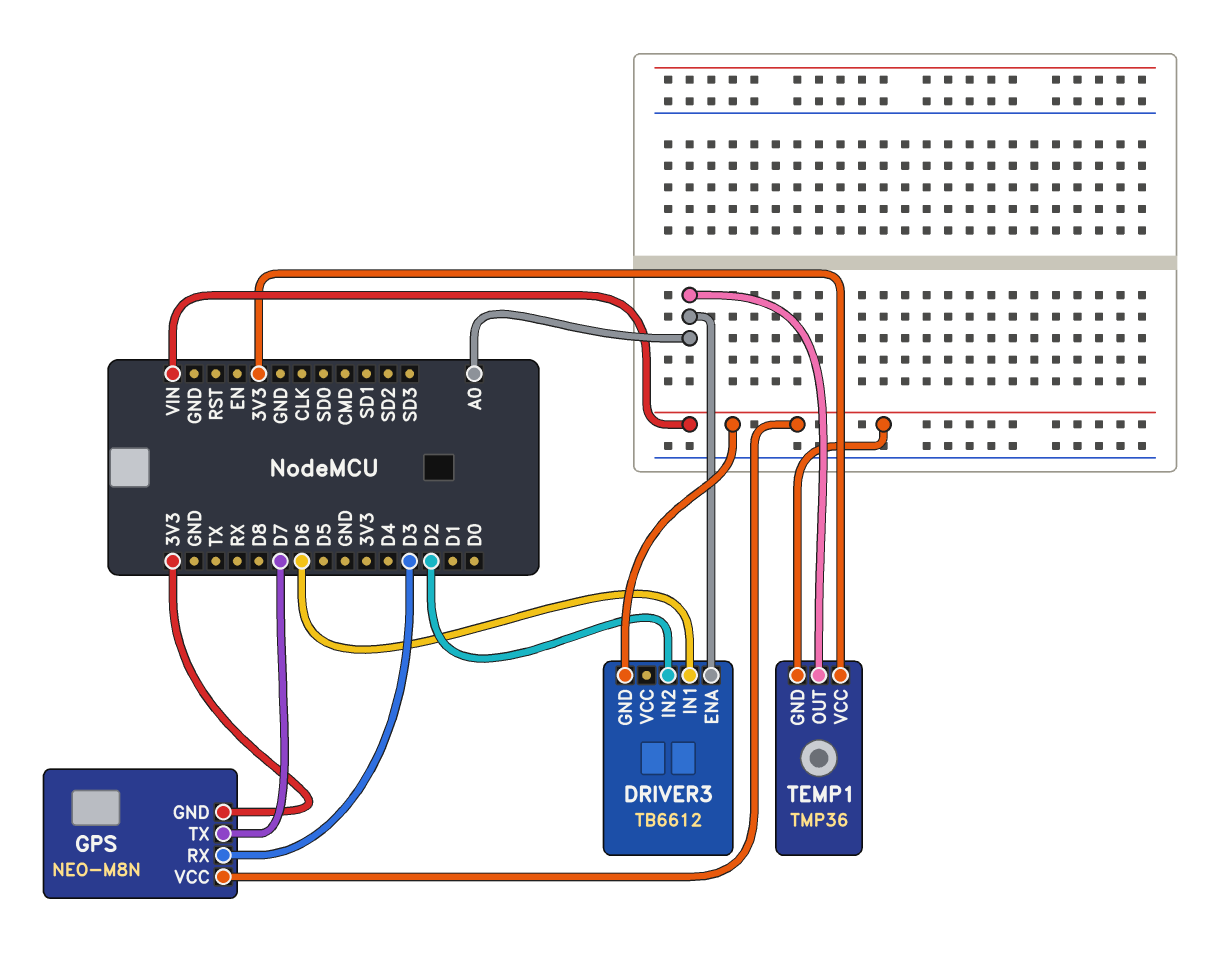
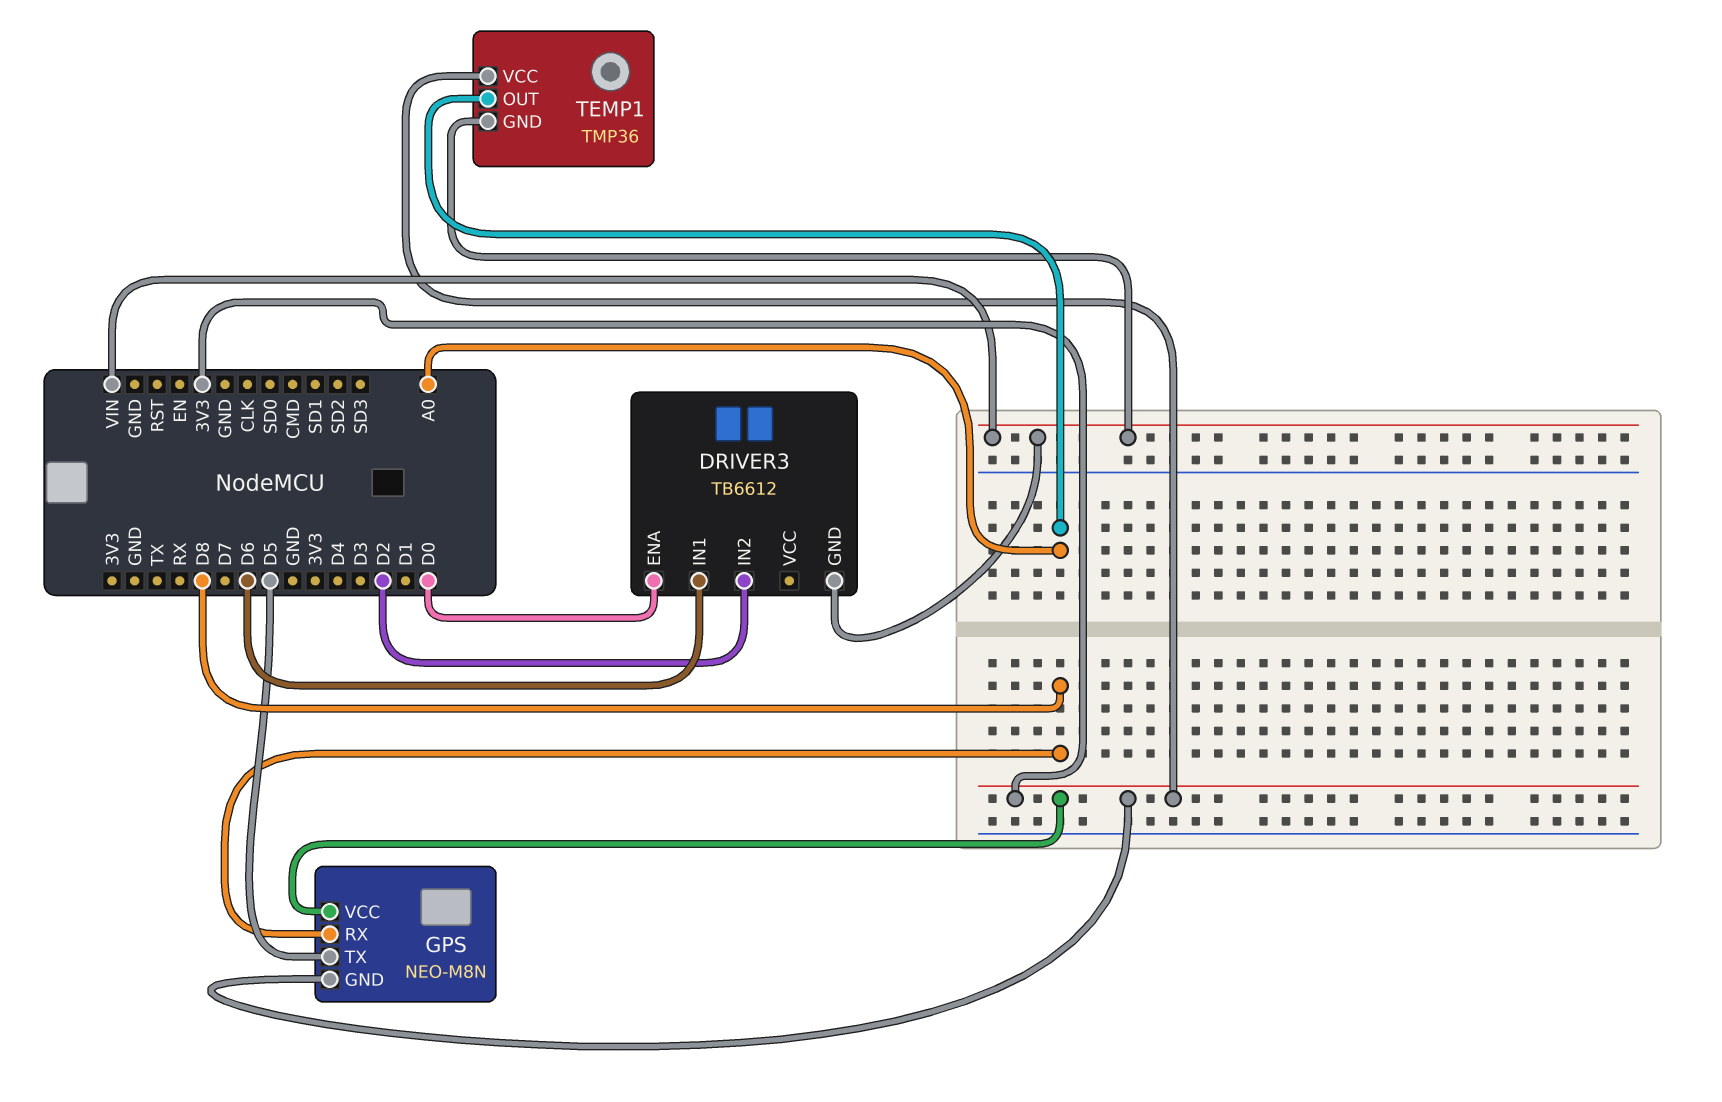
DRIVER3 pin ENA: A0 -> D0
GPS pin RX: D3 -> D8
GPS pin TX: D7 -> D5
GPS pin VCC: VIN -> 3V3

